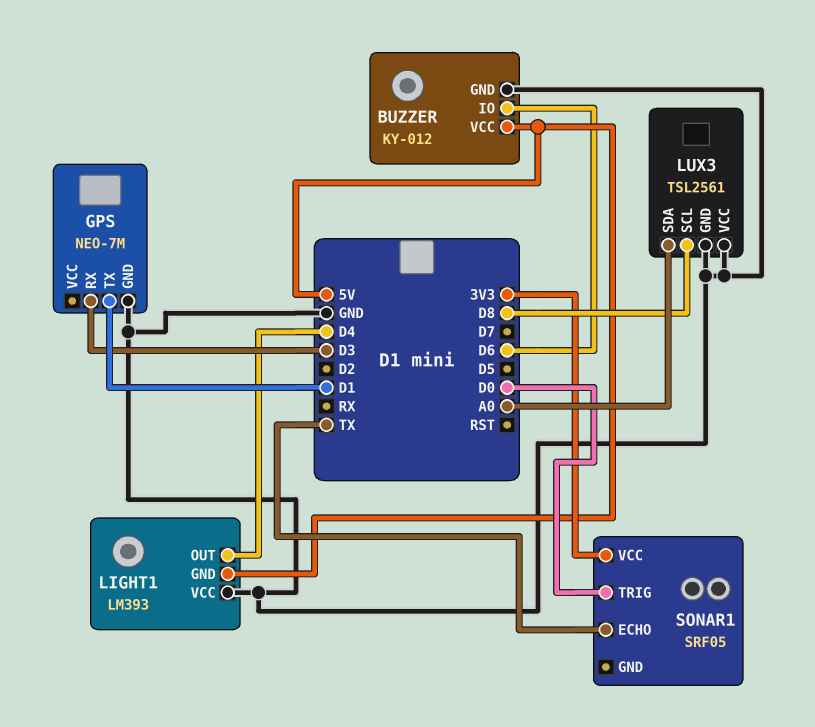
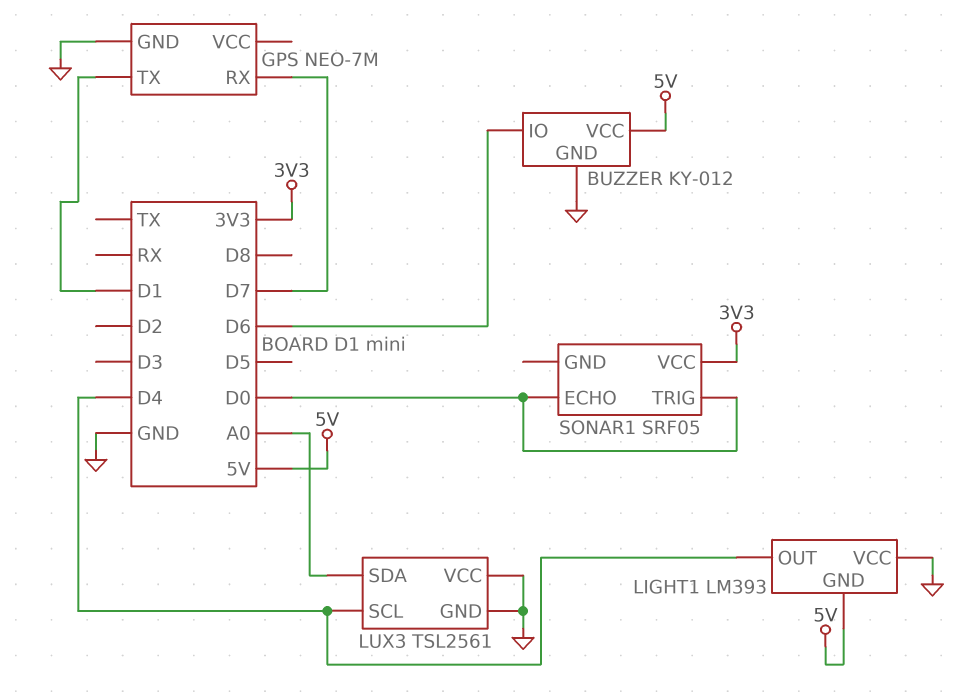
GPS pin RX: D3 -> D7
LUX3 pin SCL: D8 -> D4
SONAR1 pin ECHO: TX -> D0

